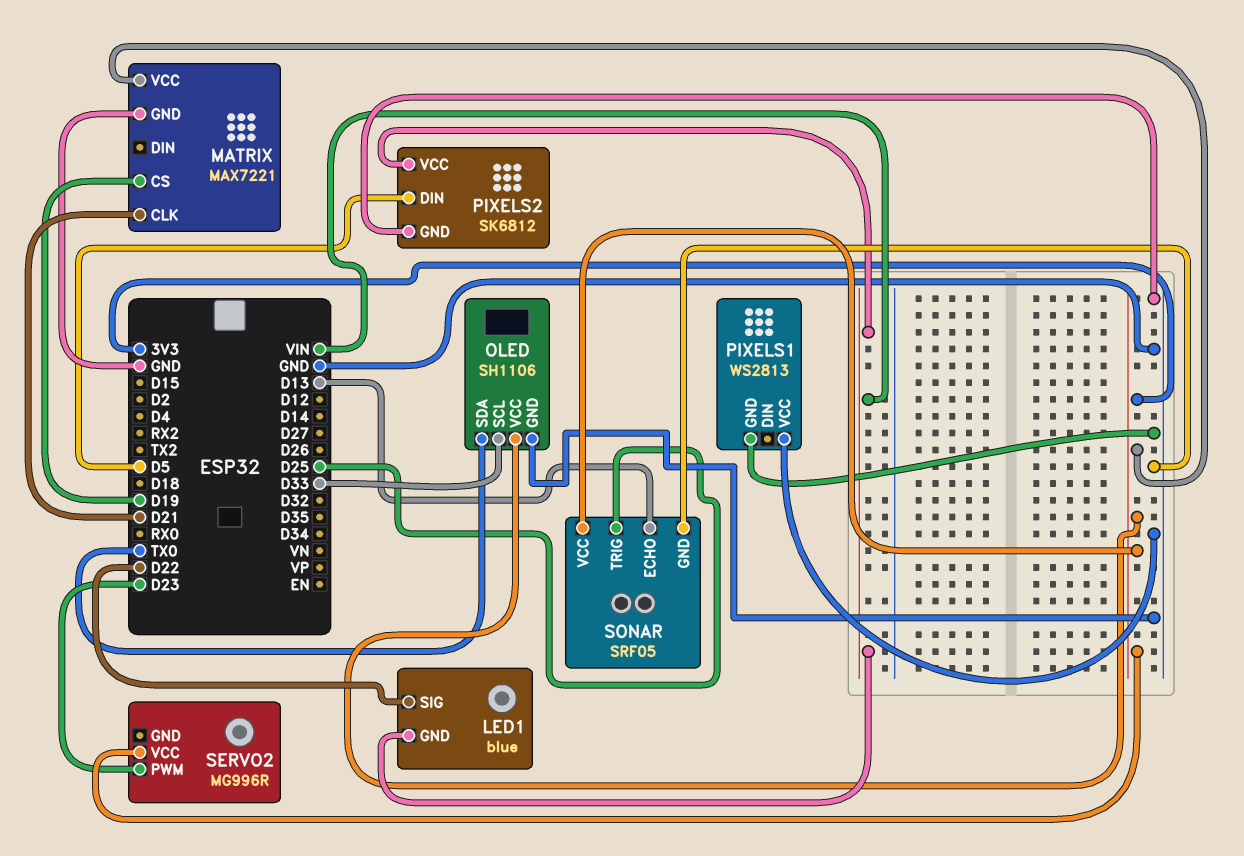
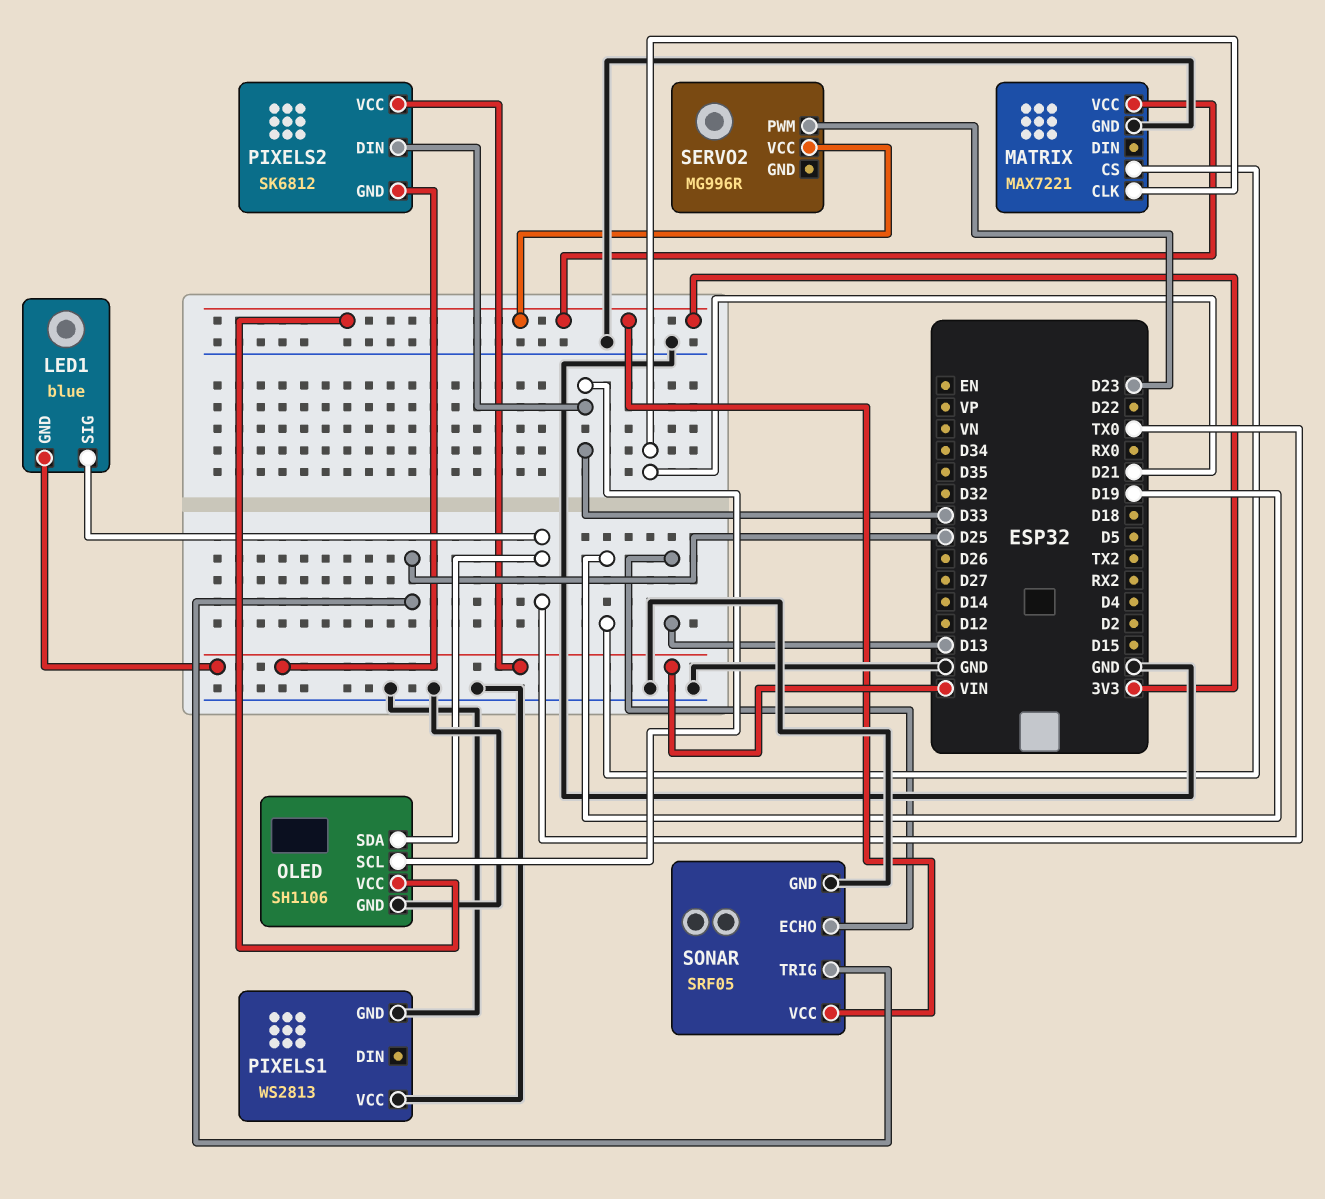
LED1 pin SIG: D22 -> TX0
PIXELS2 pin DIN: D5 -> D33
PIXELS2 pin GND: GND -> VIN

